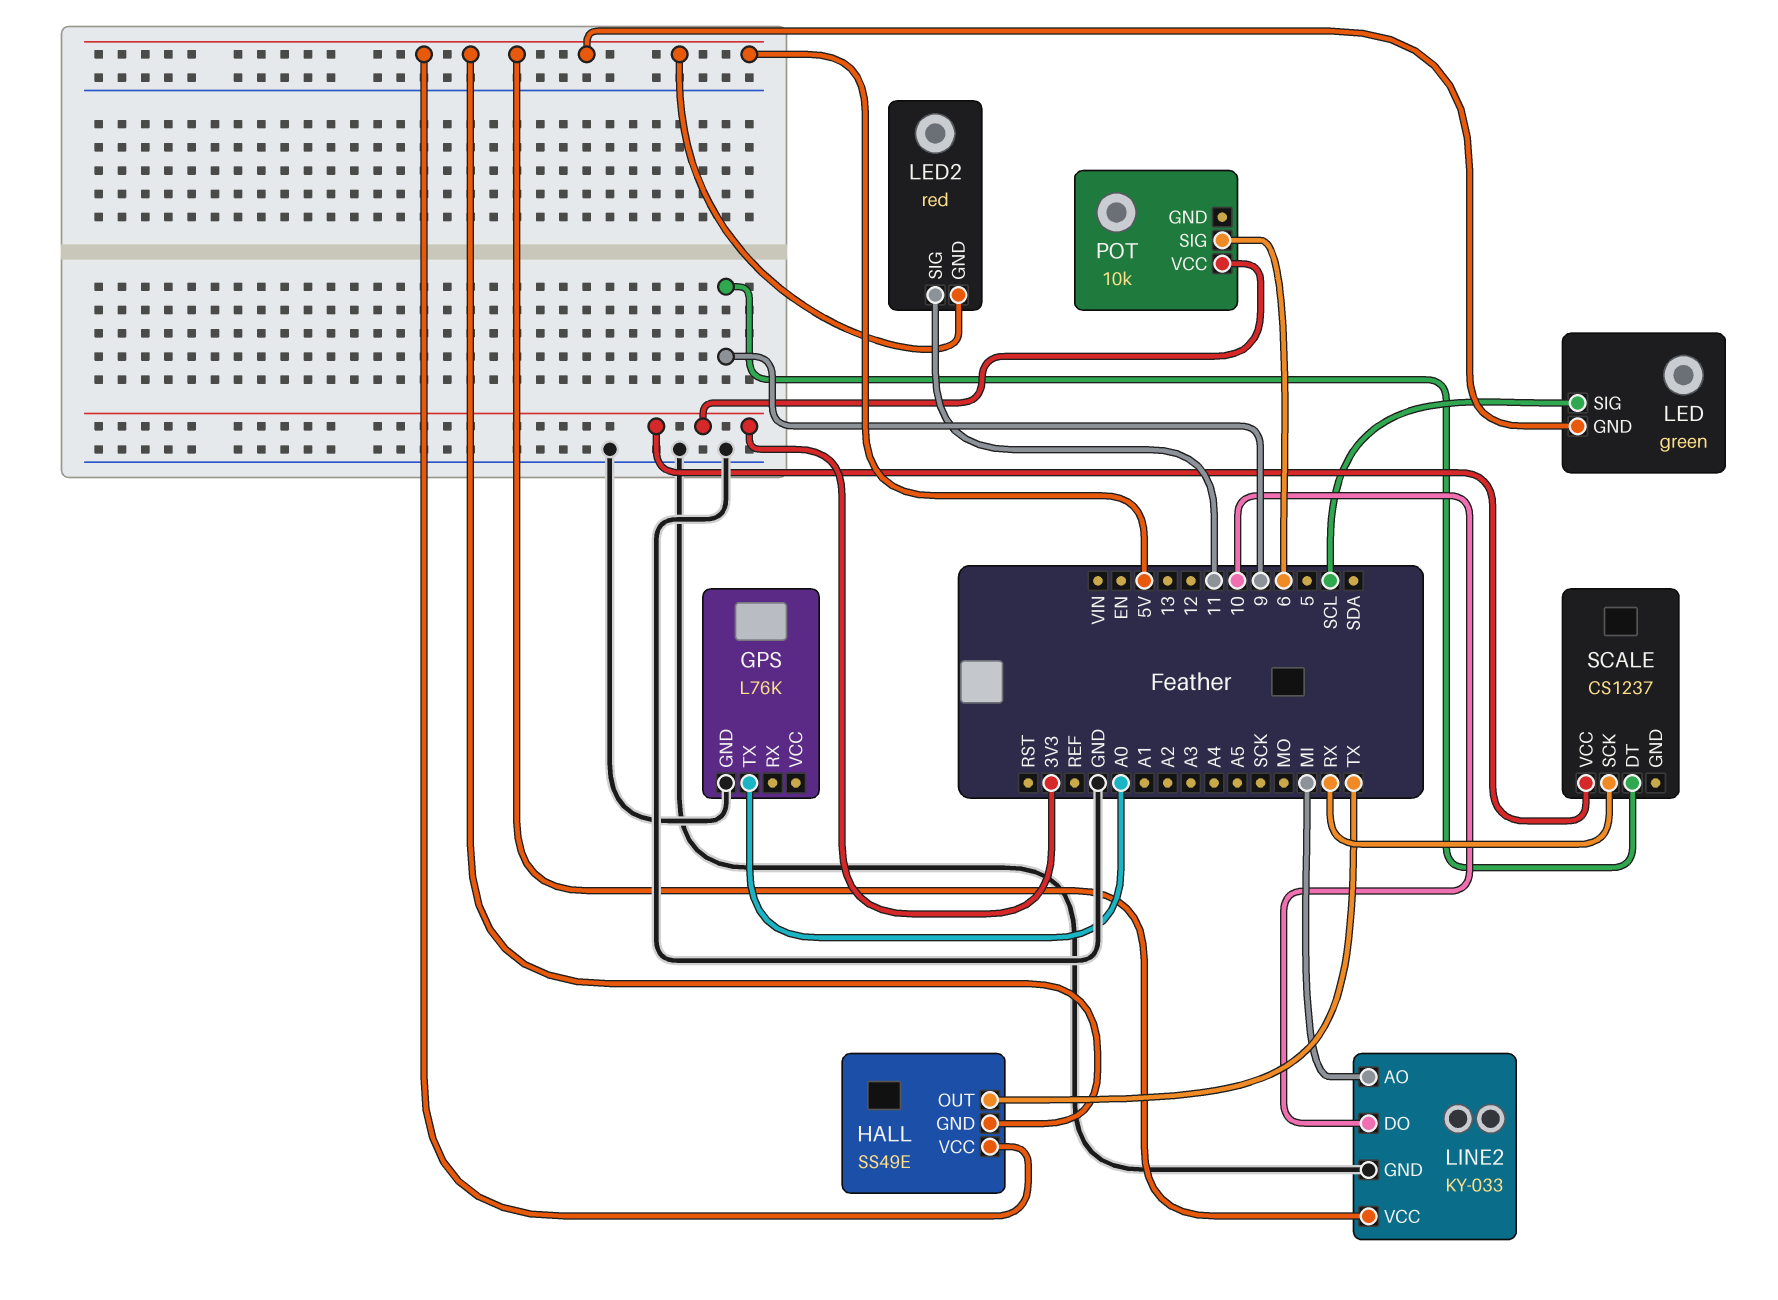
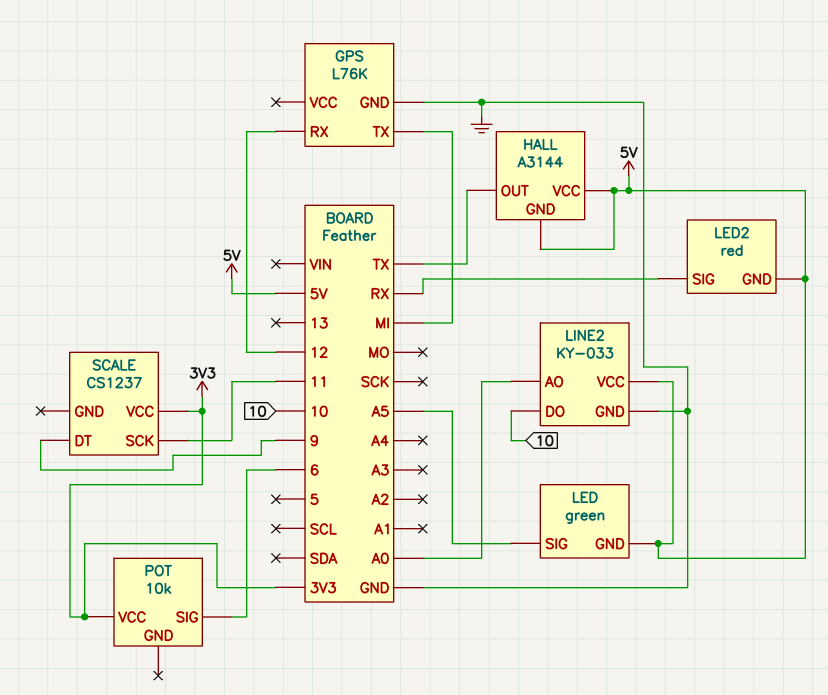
GPS pin RX: none -> 12
GPS pin TX: A0 -> MI
HALL: SS49E -> A3144
LED pin SIG: SCL -> A5
LED2 pin SIG: 11 -> RX
LINE2 pin AO: MI -> A0
SCALE pin SCK: RX -> 11

